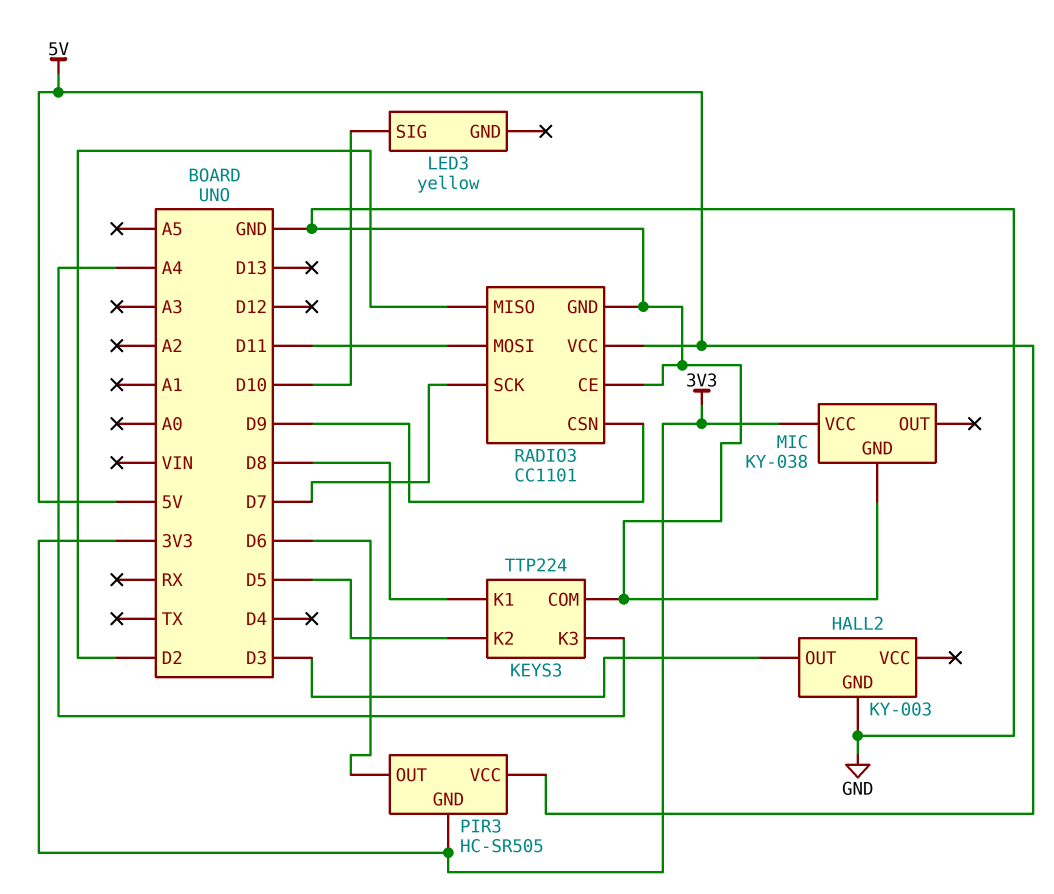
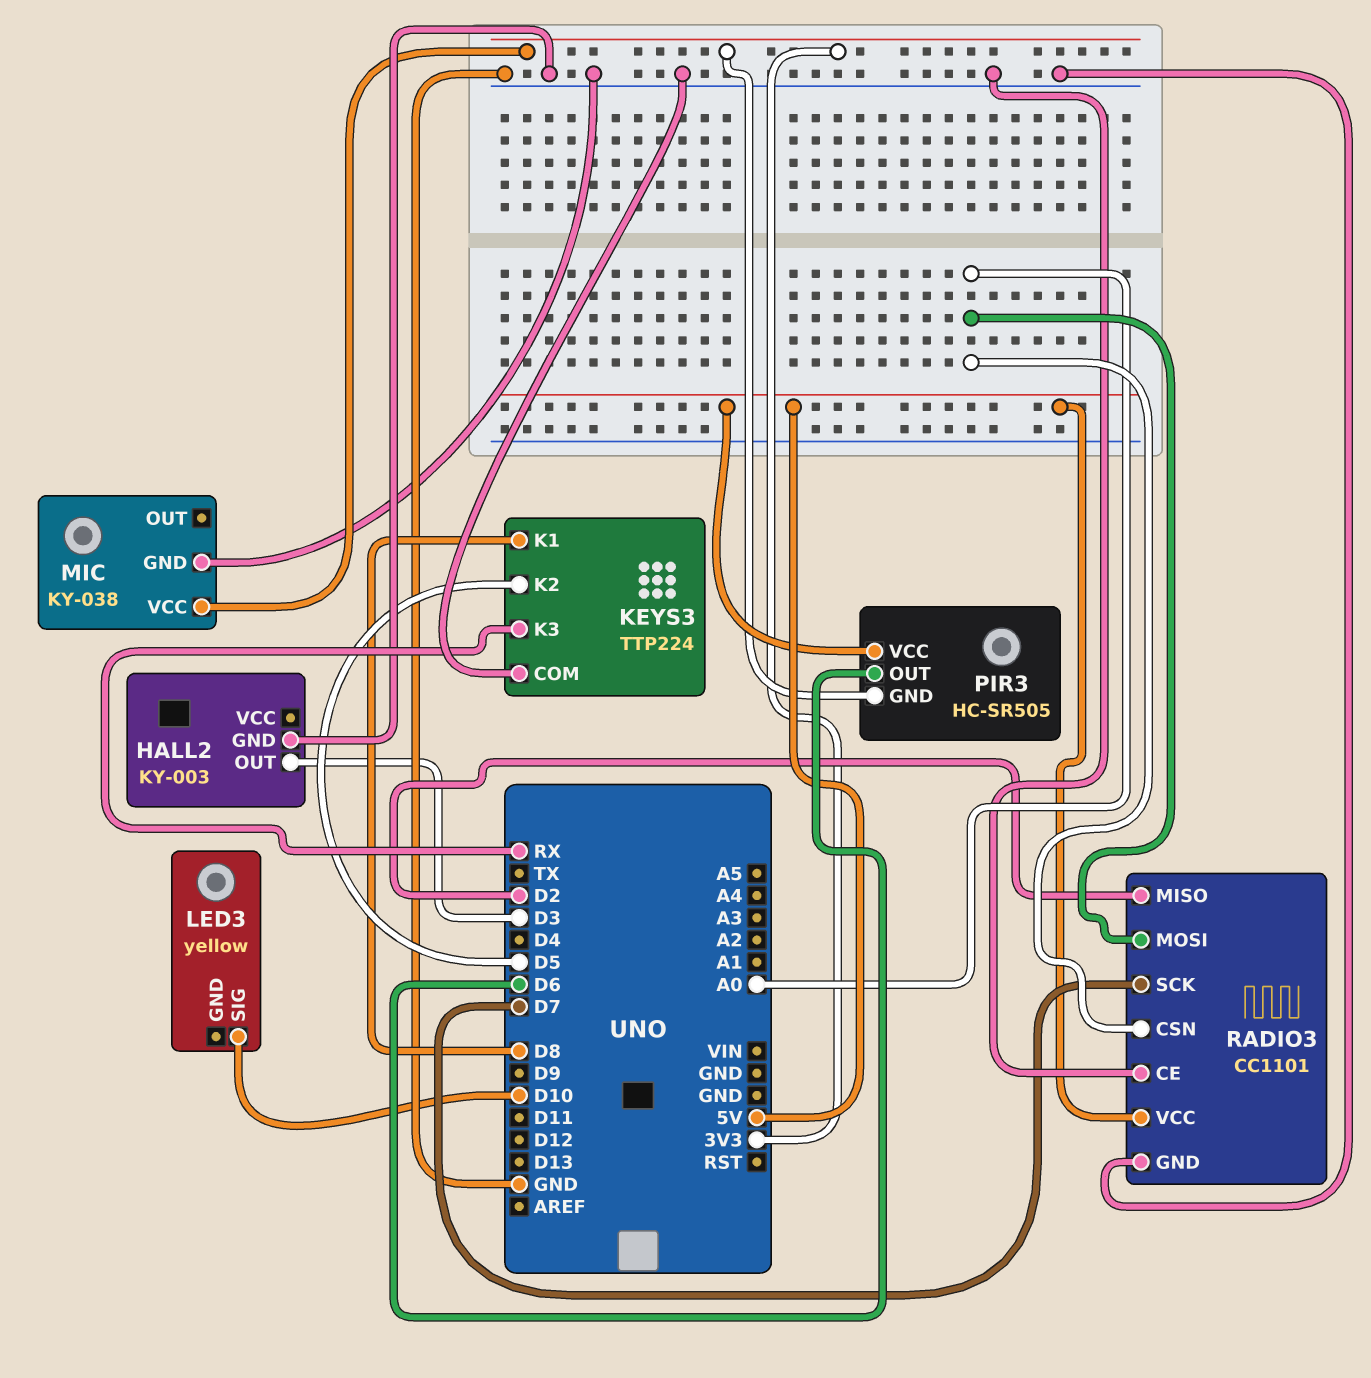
KEYS3 pin K3: A4 -> RX
RADIO3 pin CSN: D9 -> A0
RADIO3 pin MOSI: D11 -> A0

